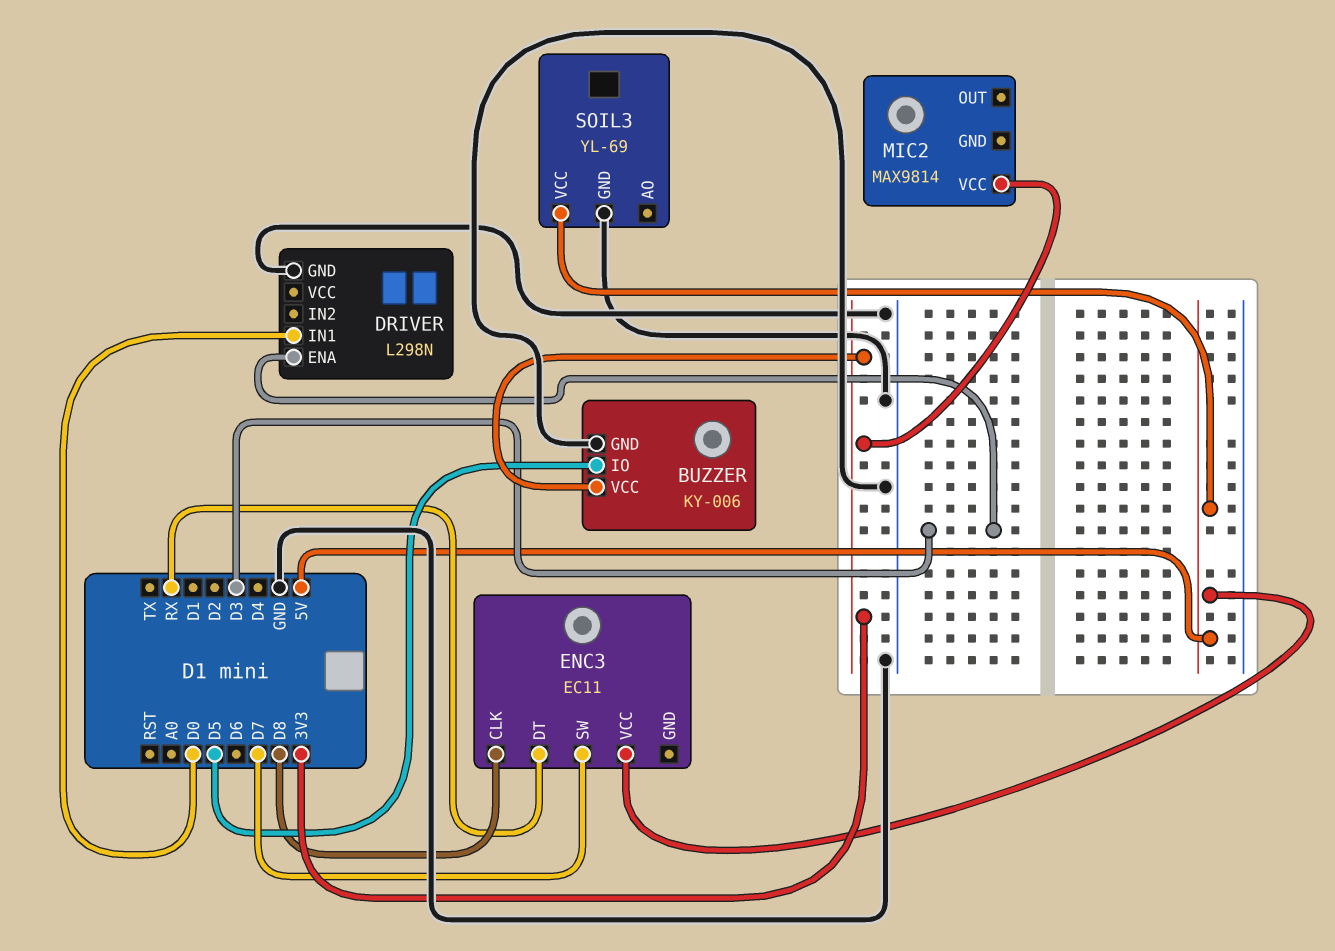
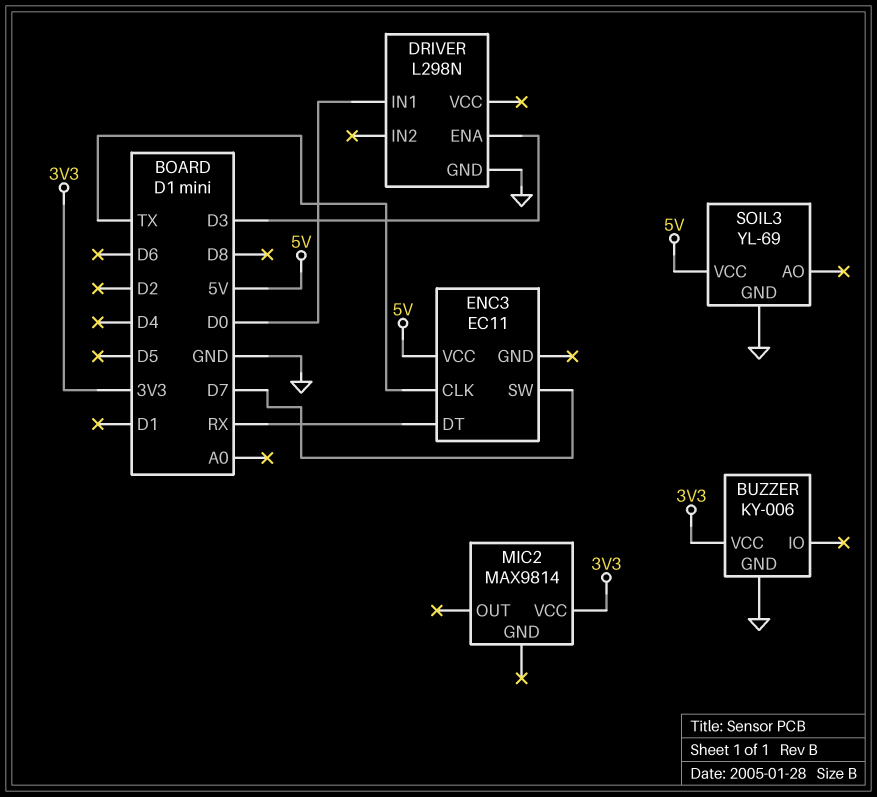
BUZZER pin IO: D5 -> none
ENC3 pin CLK: D8 -> TX

